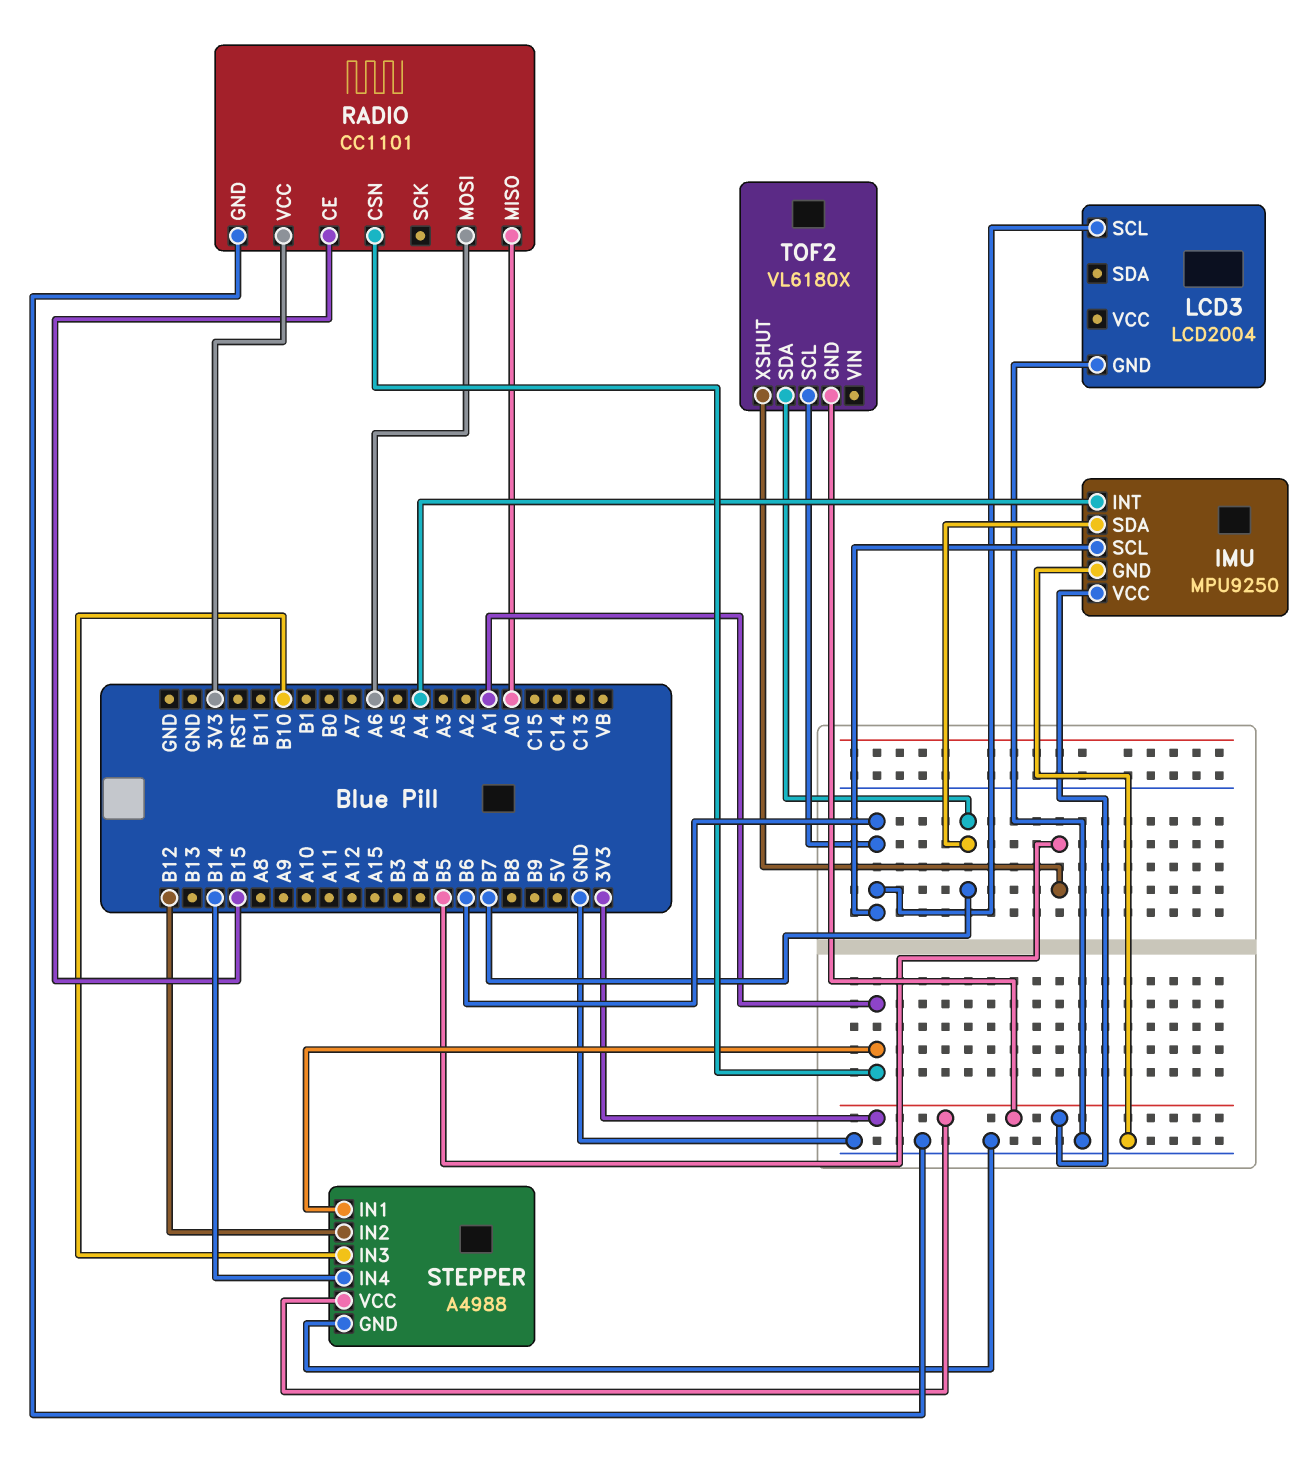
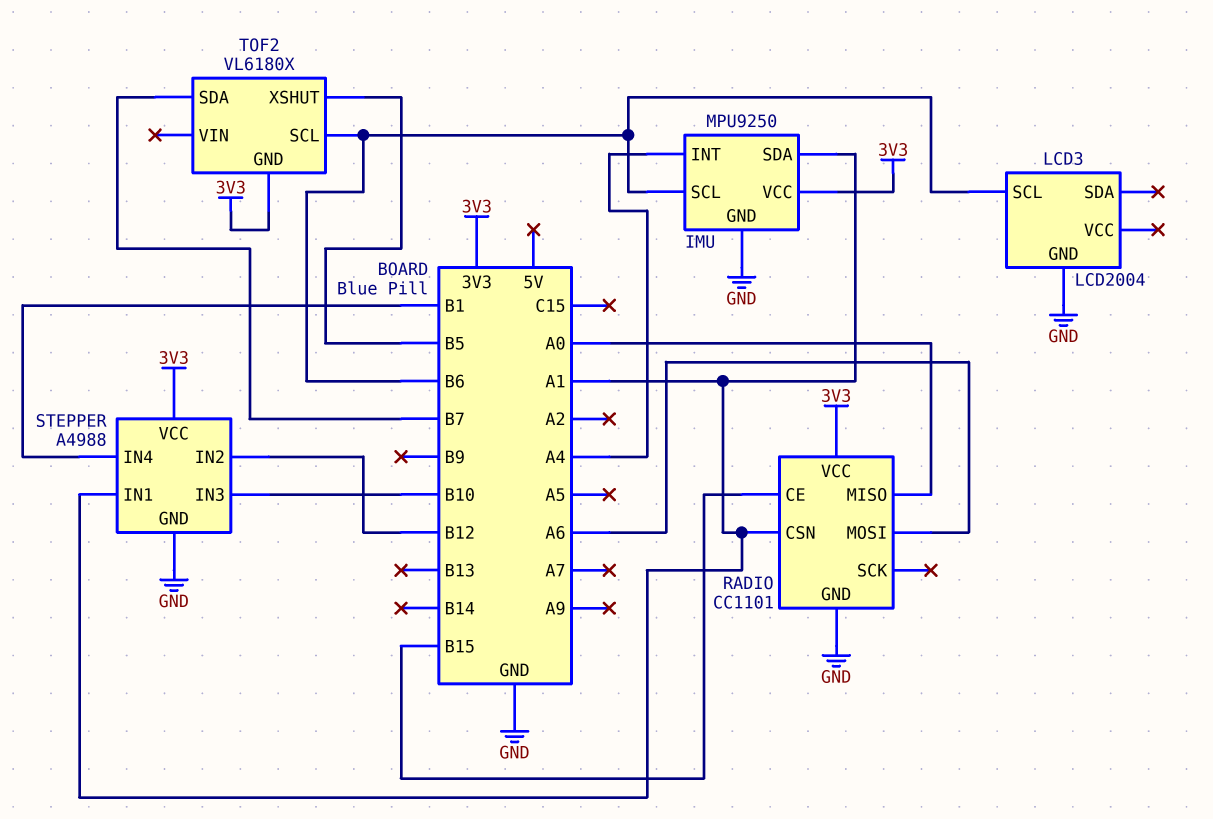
IMU pin SDA: B7 -> A1
STEPPER pin IN4: B14 -> B1

